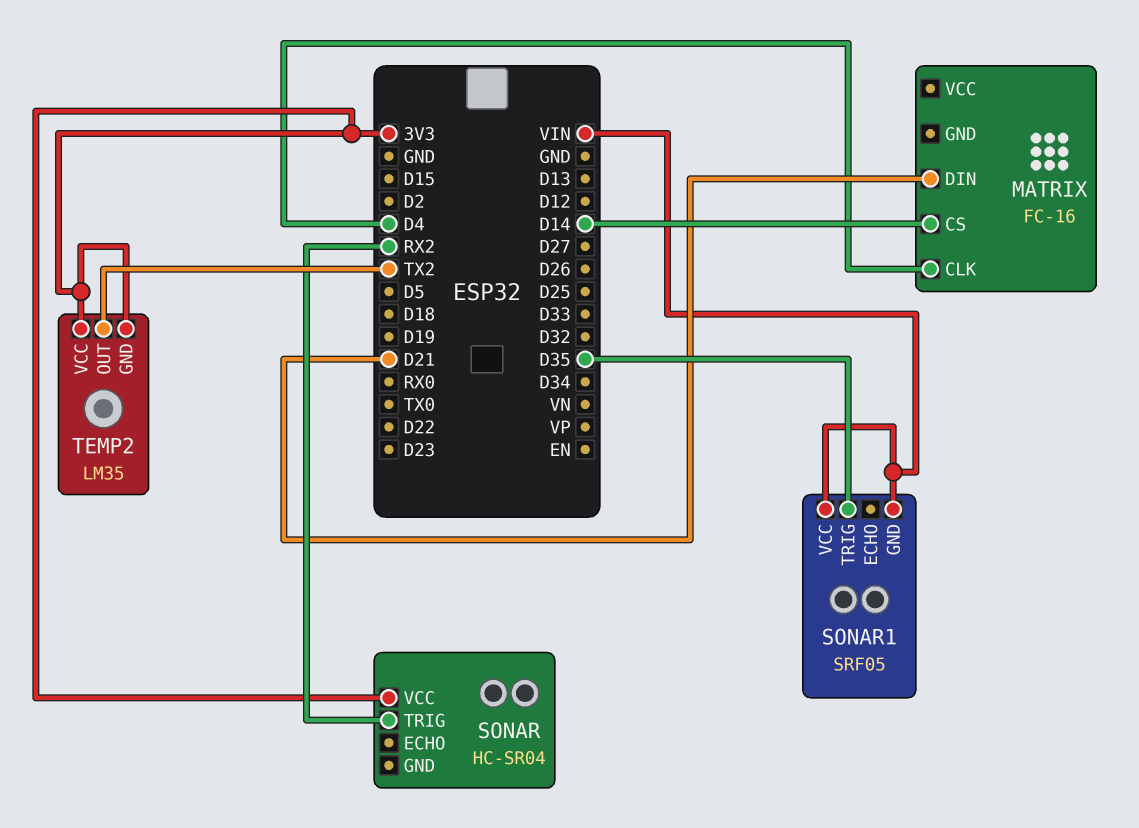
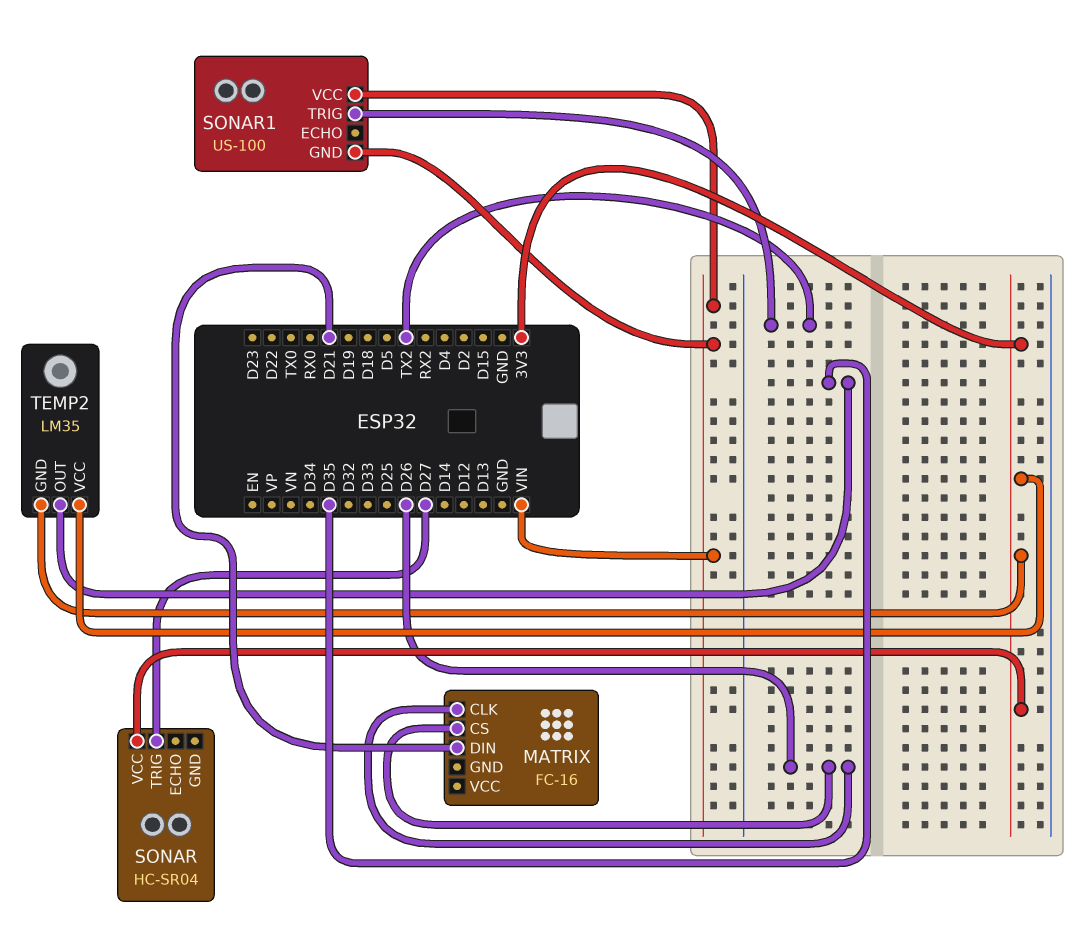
MATRIX pin CLK: D4 -> D26
MATRIX pin CS: D14 -> D26
SONAR pin TRIG: RX2 -> D27
SONAR1: SRF05 -> US-100
SONAR1 pin TRIG: D35 -> TX2
TEMP2 pin OUT: TX2 -> D35

